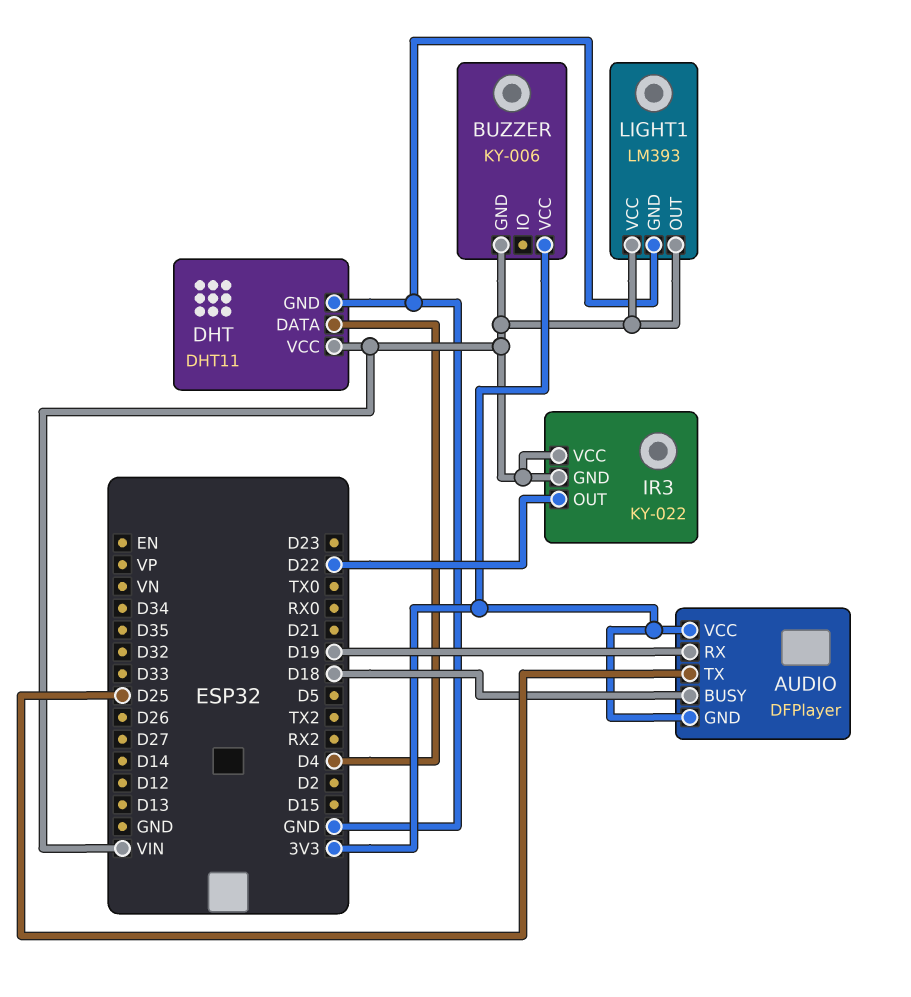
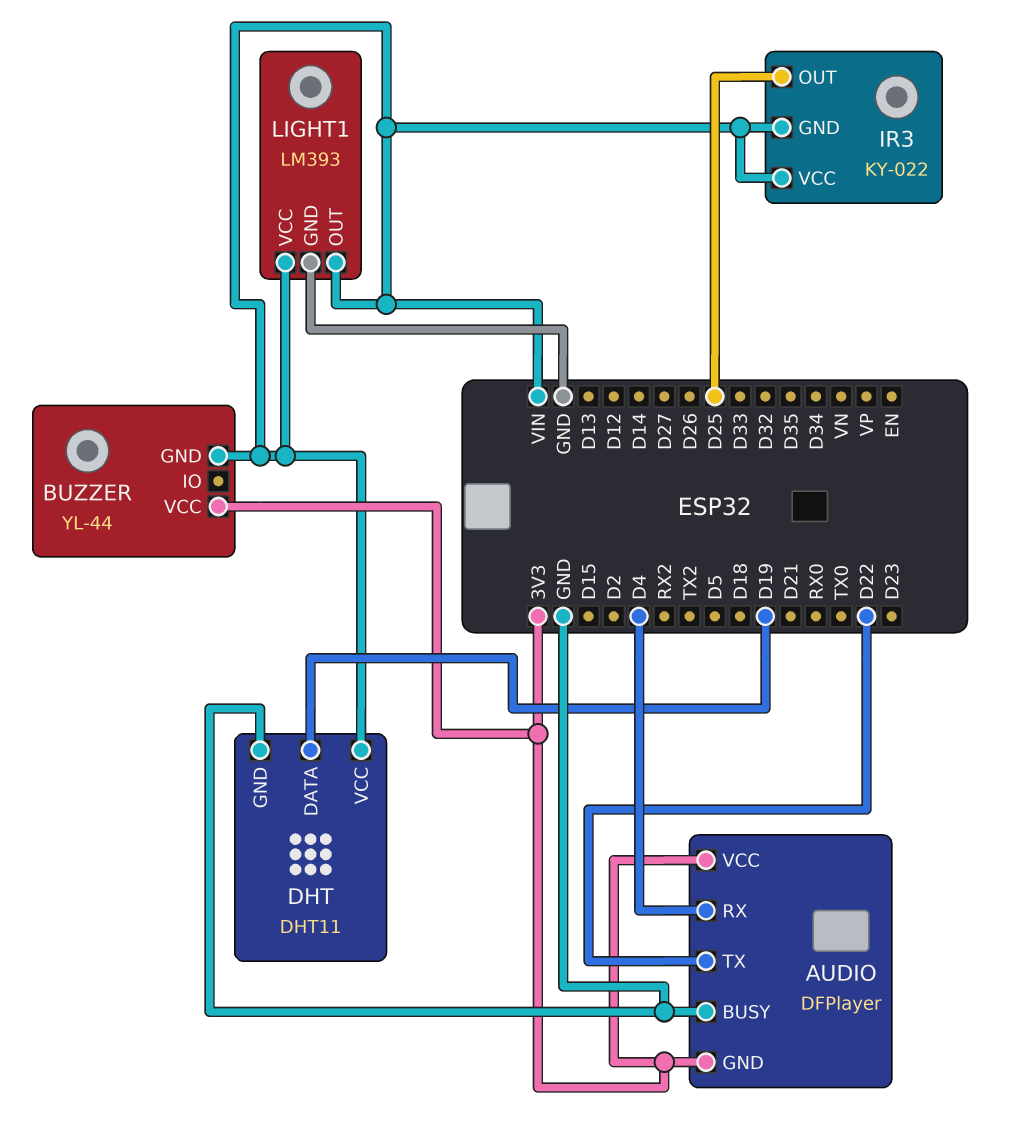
AUDIO pin BUSY: D18 -> GND
AUDIO pin RX: D19 -> D4
AUDIO pin TX: D25 -> D22
BUZZER: KY-006 -> YL-44
DHT pin DATA: D4 -> D19
IR3 pin OUT: D22 -> D25

